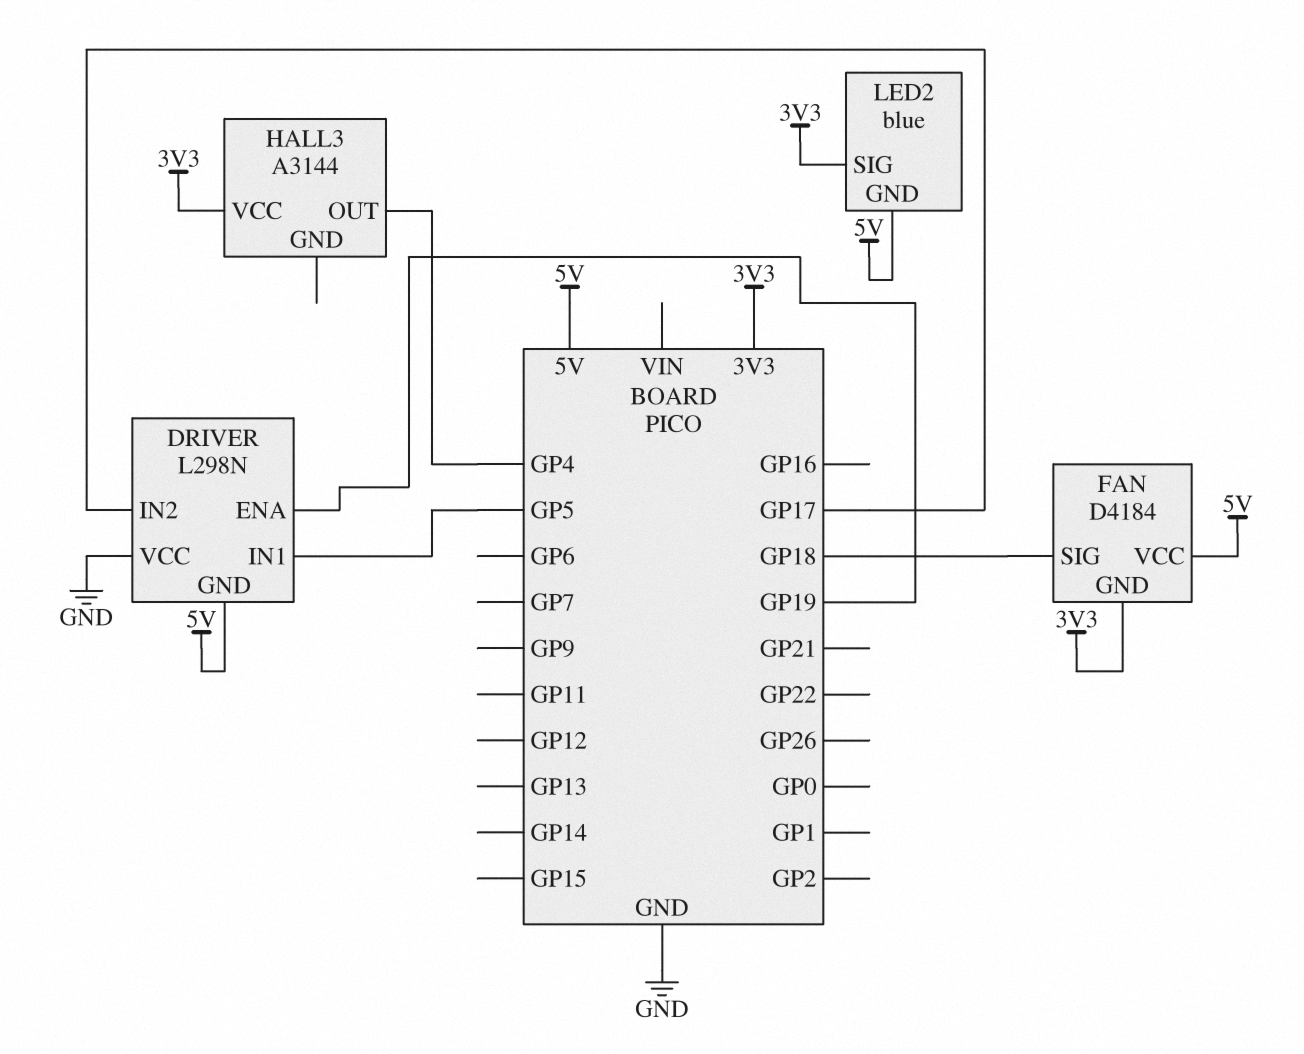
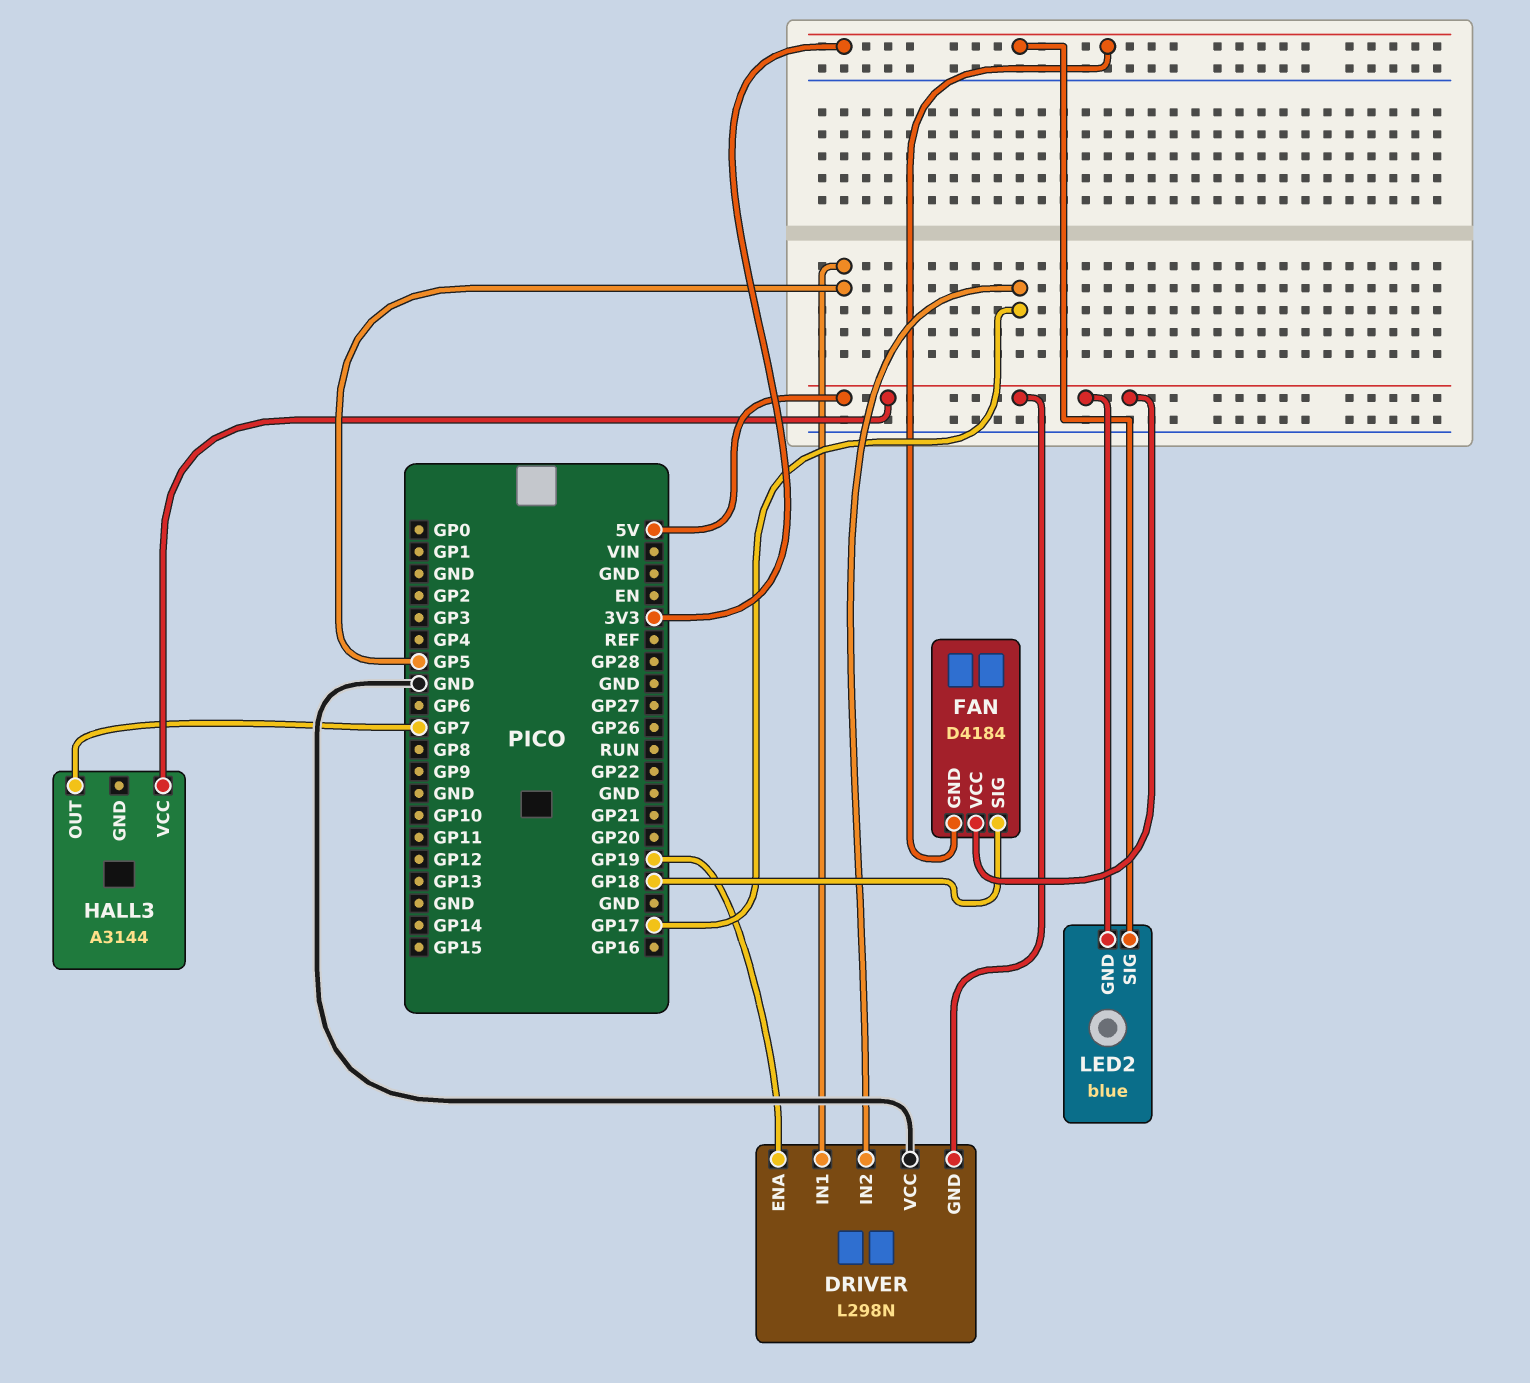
HALL3 pin OUT: GP4 -> GP7
HALL3 pin VCC: 3V3 -> 5V

